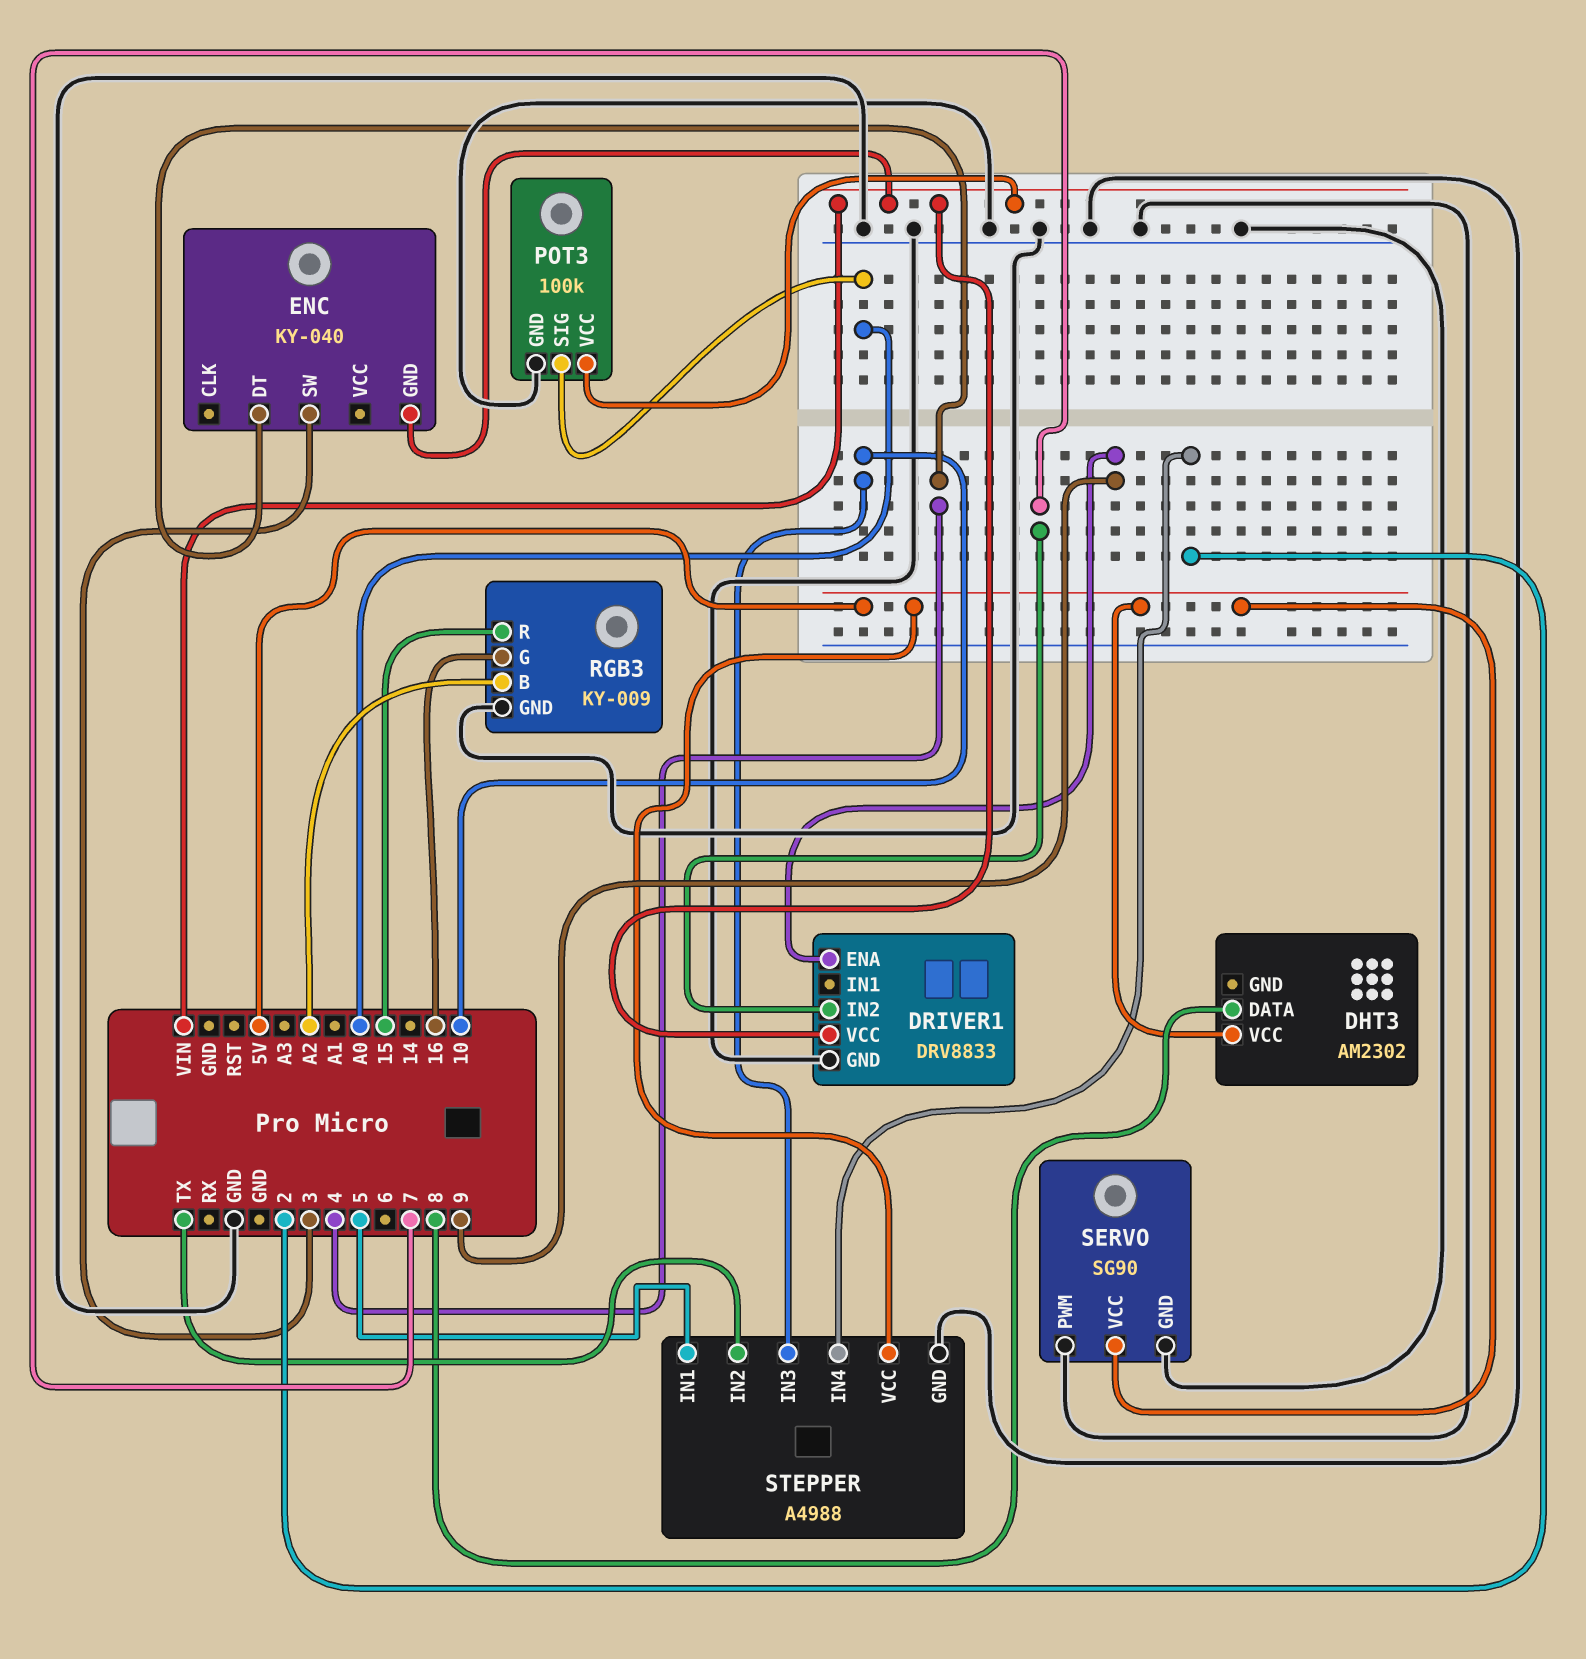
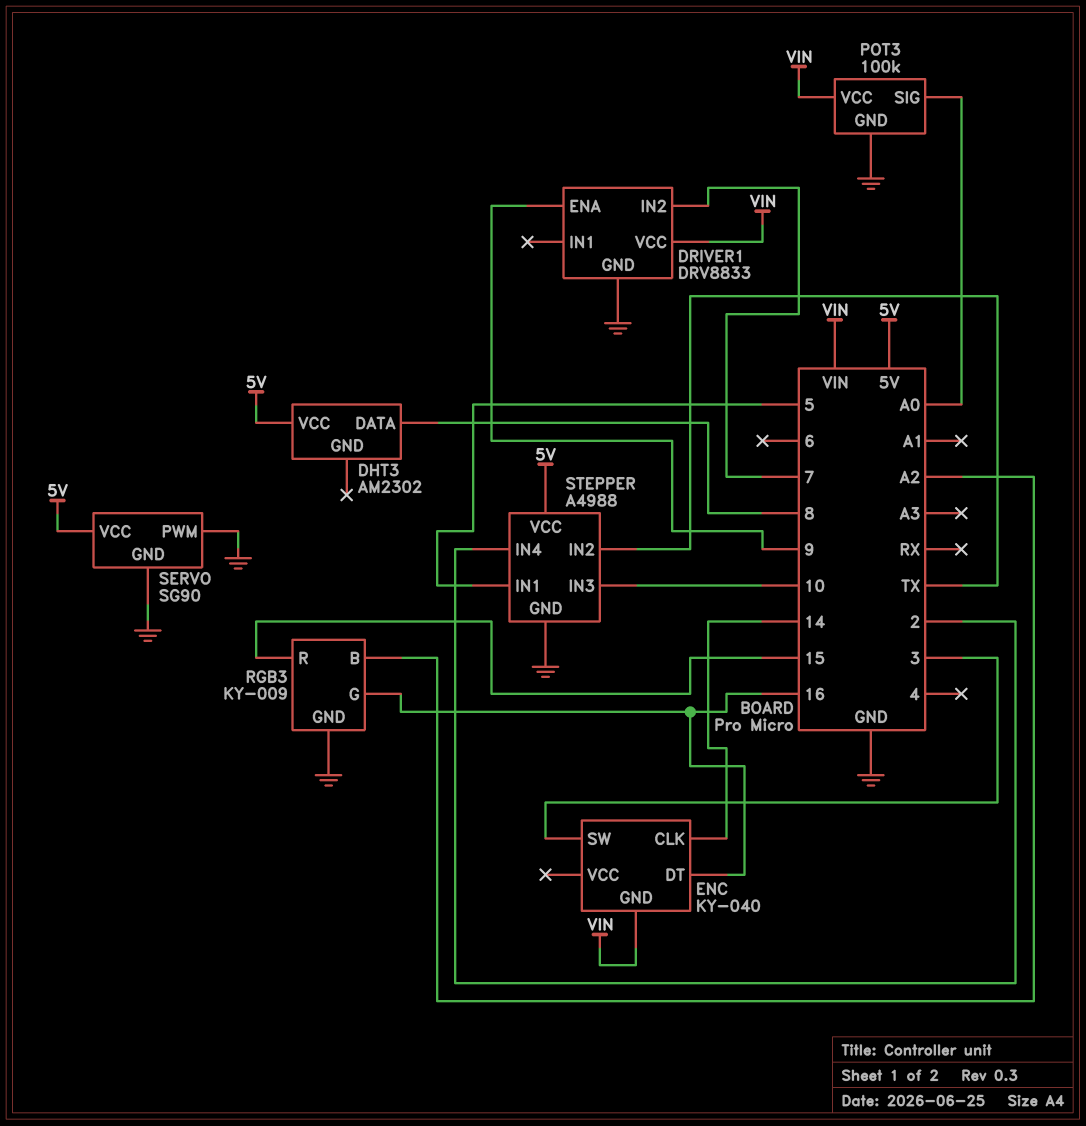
ENC pin CLK: none -> 14
ENC pin DT: 4 -> 16

